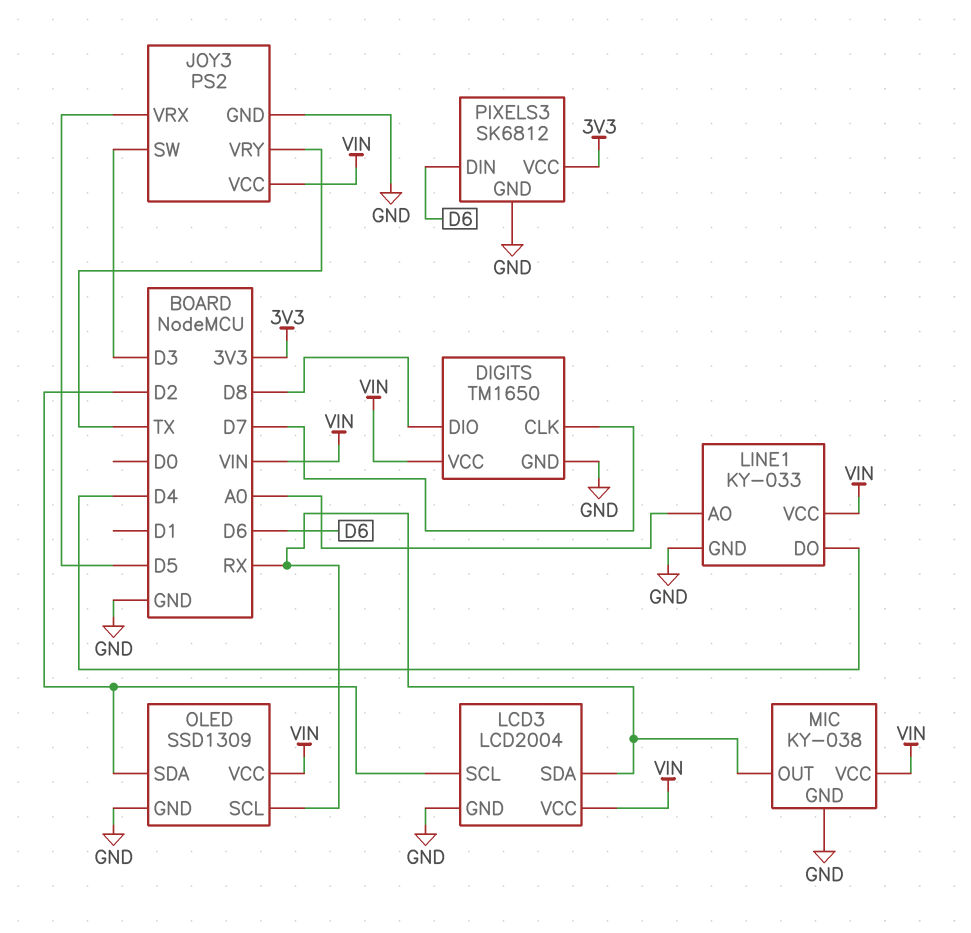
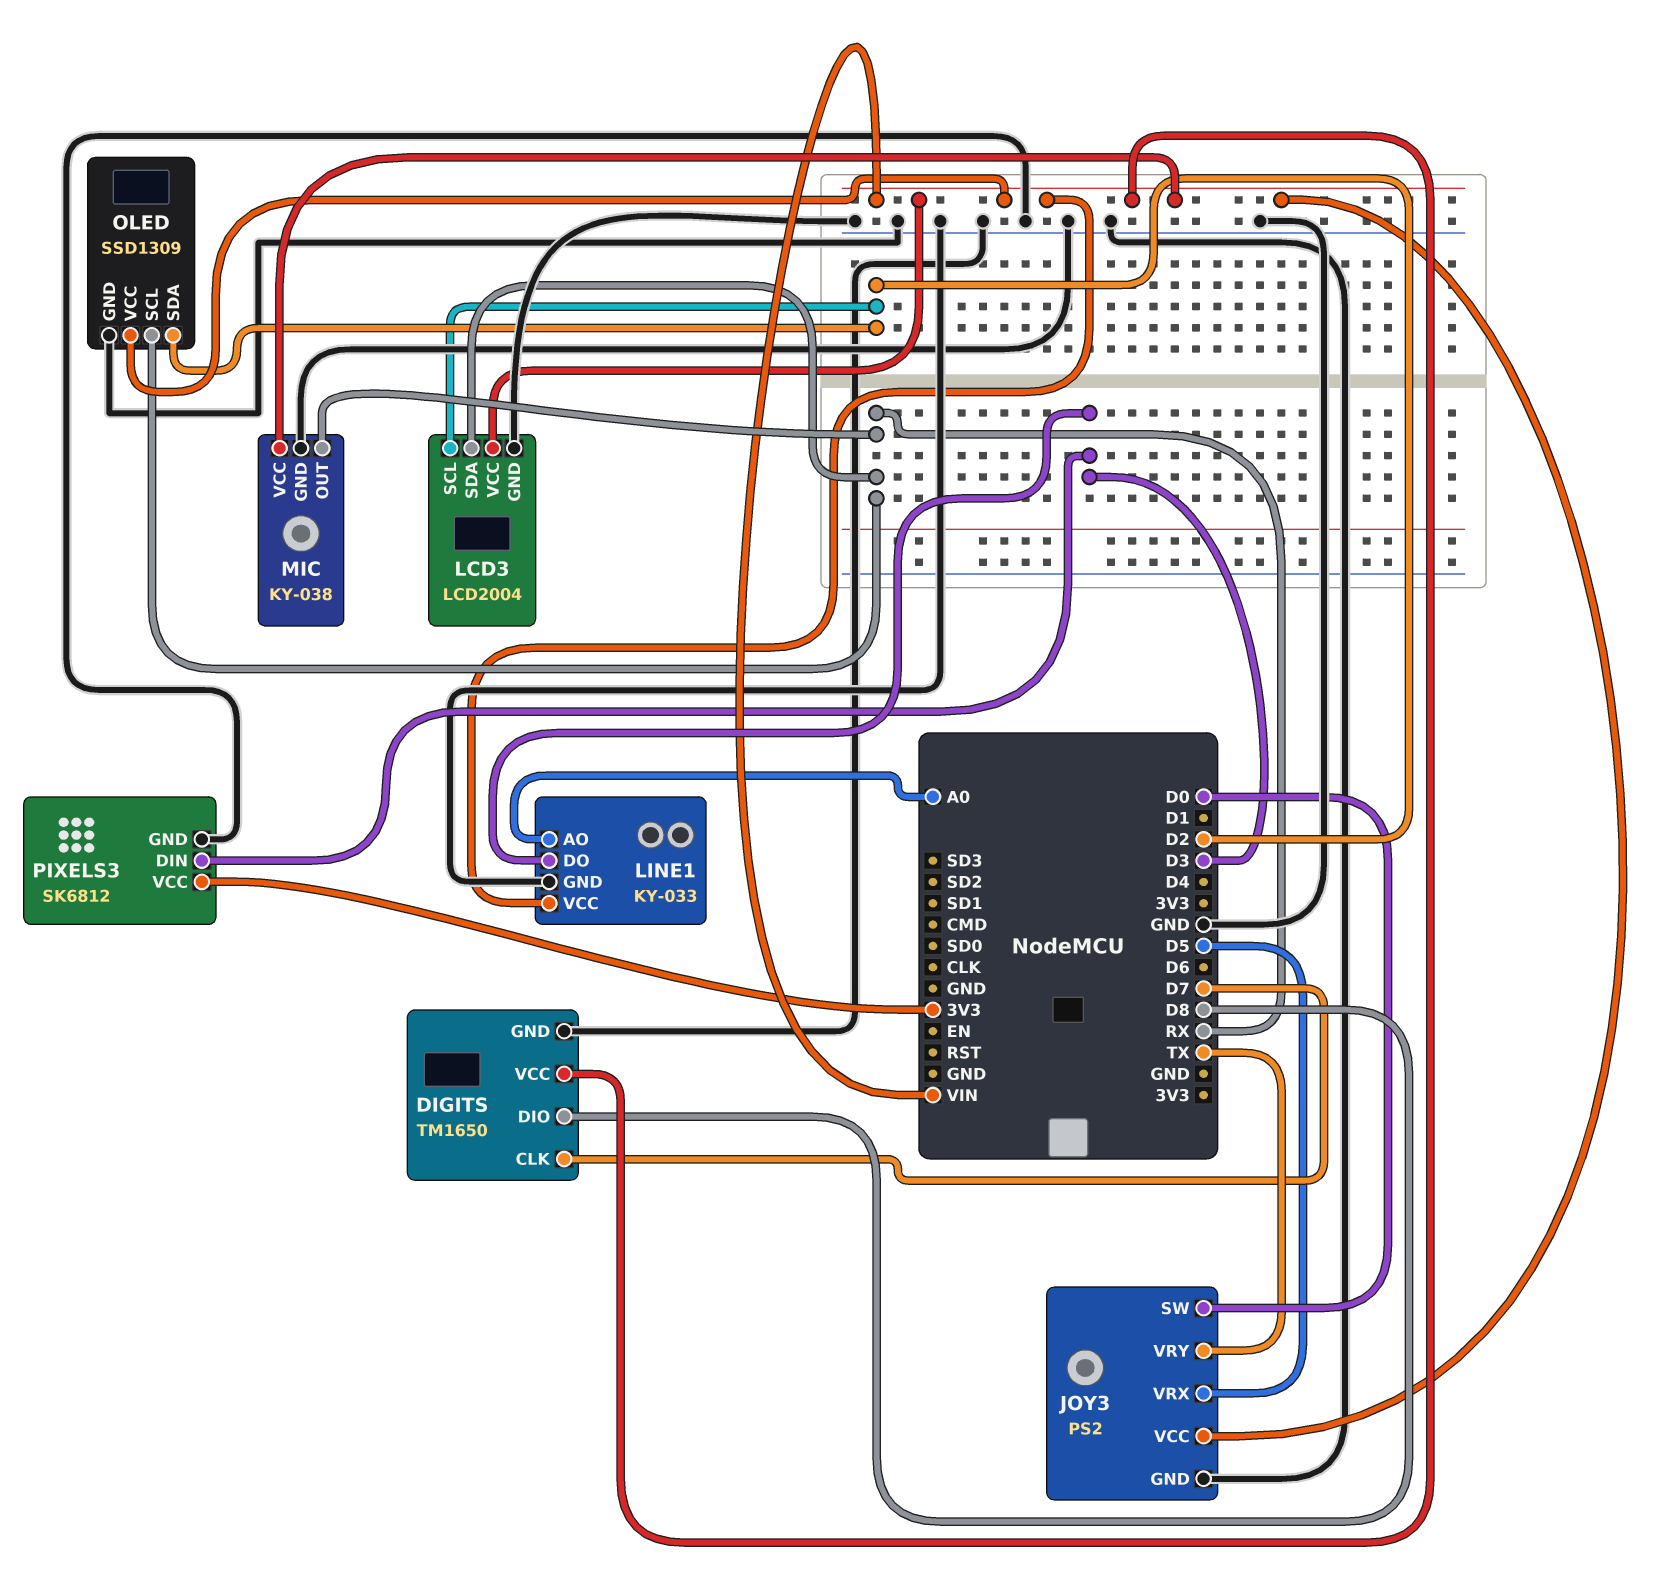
JOY3 pin SW: D3 -> D0
LINE1 pin DO: D4 -> D3
PIXELS3 pin DIN: D6 -> D3

